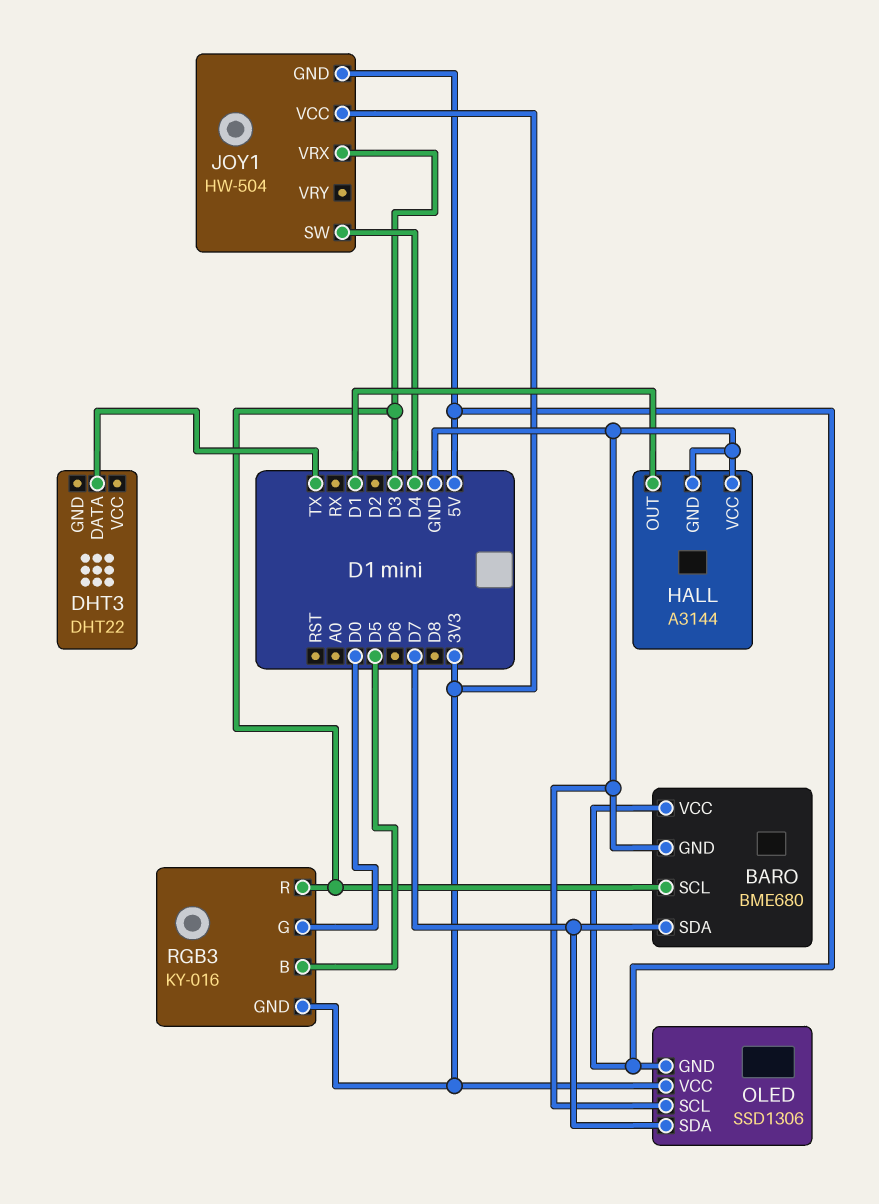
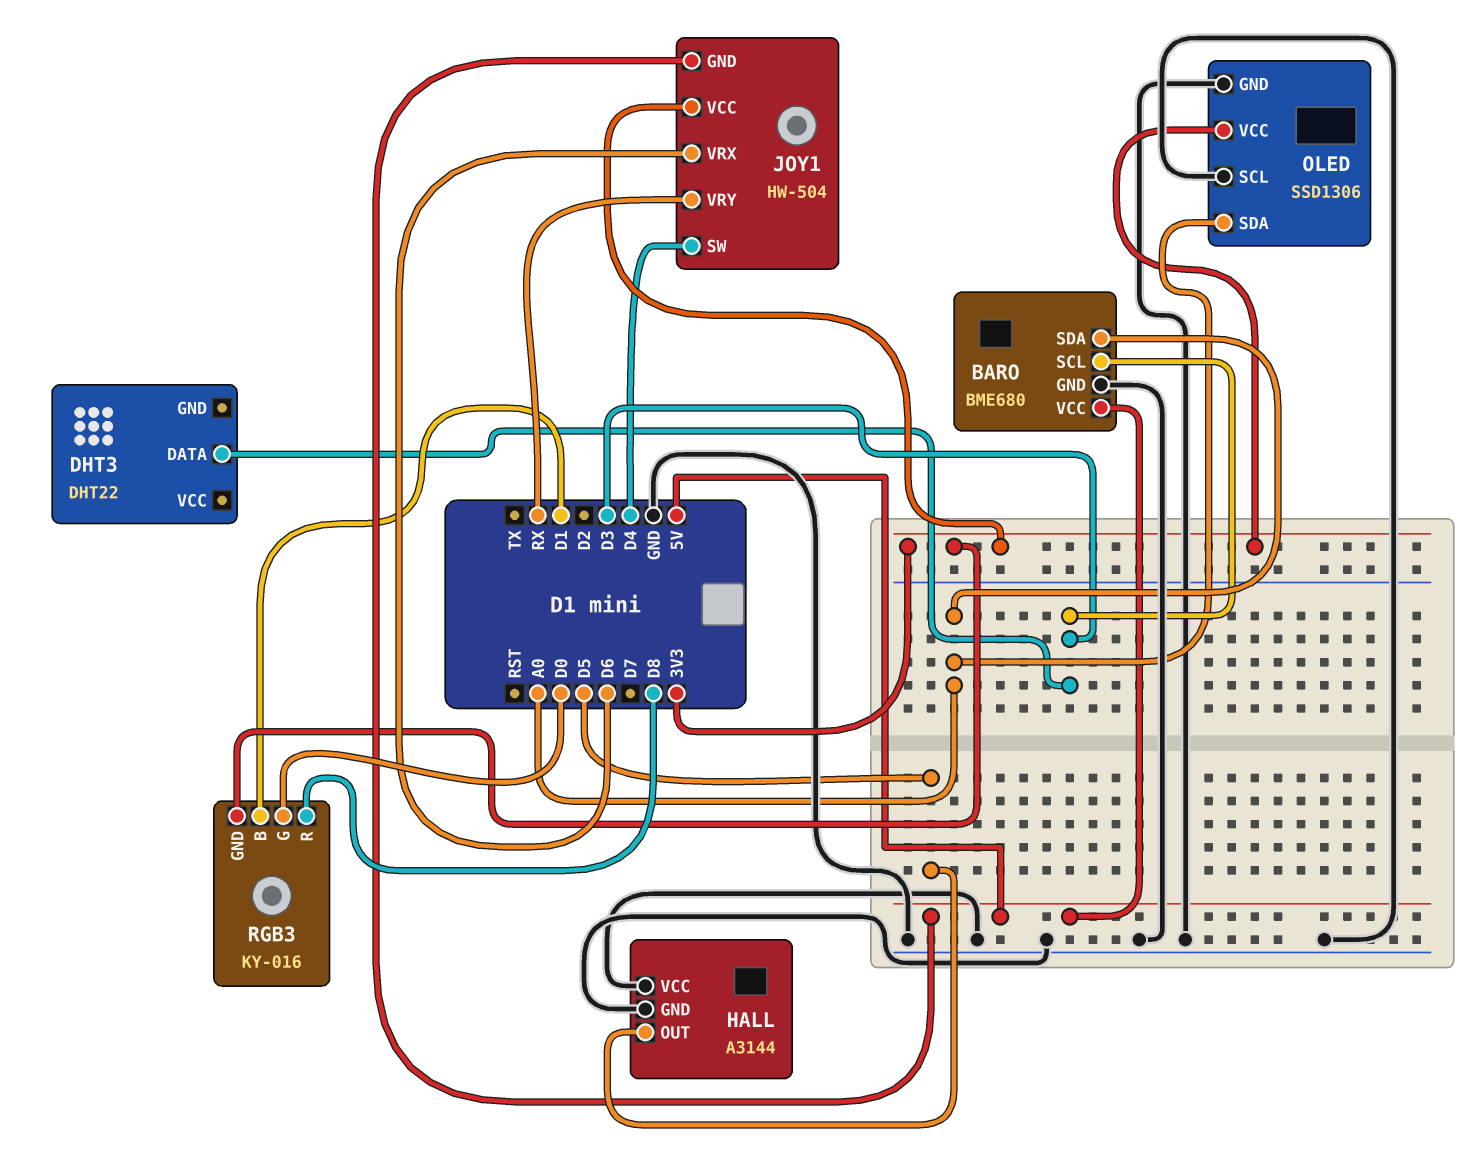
BARO pin SDA: D7 -> A0
DHT3 pin DATA: TX -> D3
HALL pin OUT: D1 -> D5
JOY1 pin VRX: D3 -> D6
JOY1 pin VRY: none -> RX
OLED pin GND: 5V -> GND
OLED pin SDA: D7 -> A0
RGB3 pin B: D5 -> D1
RGB3 pin R: D3 -> D8

